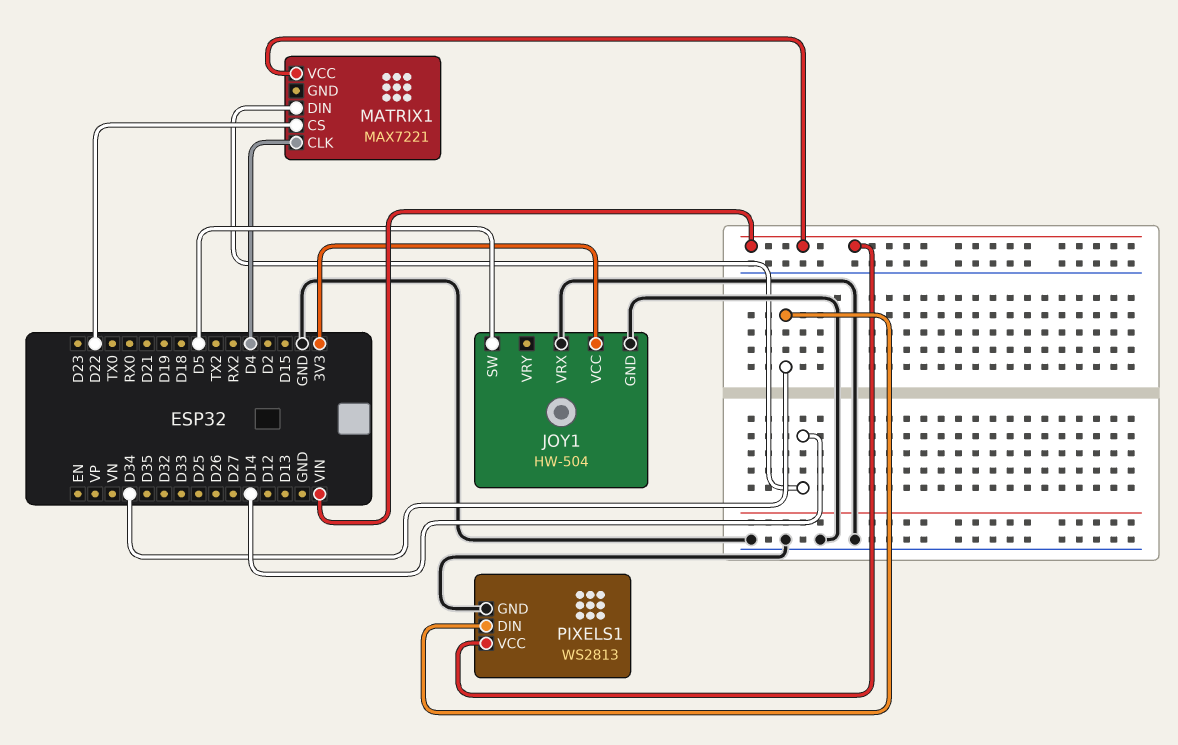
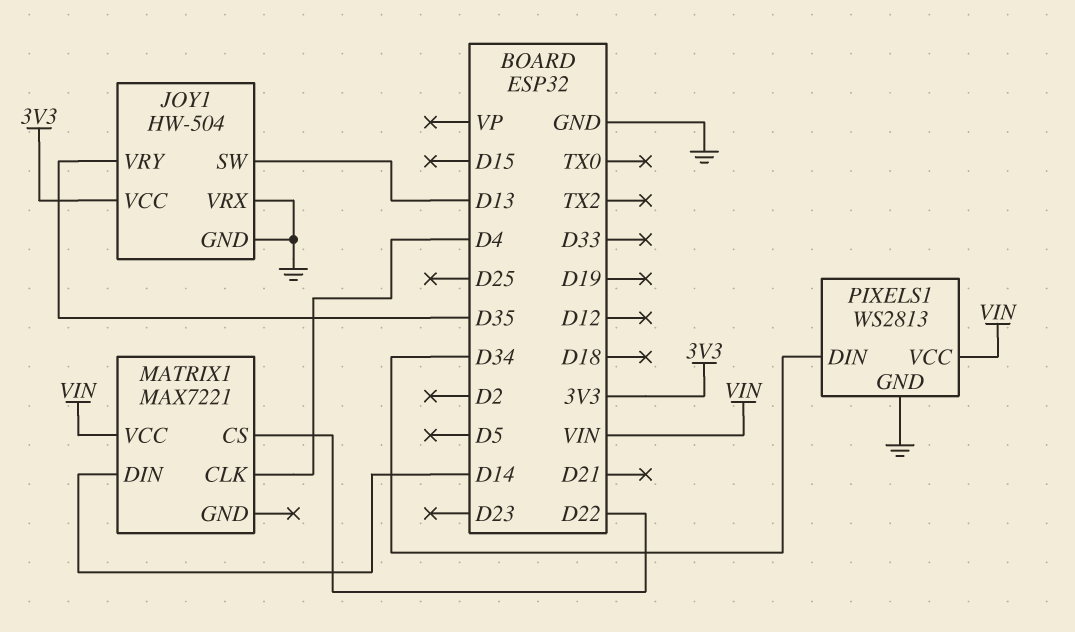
JOY1 pin SW: D5 -> D13
JOY1 pin VRY: none -> D35

